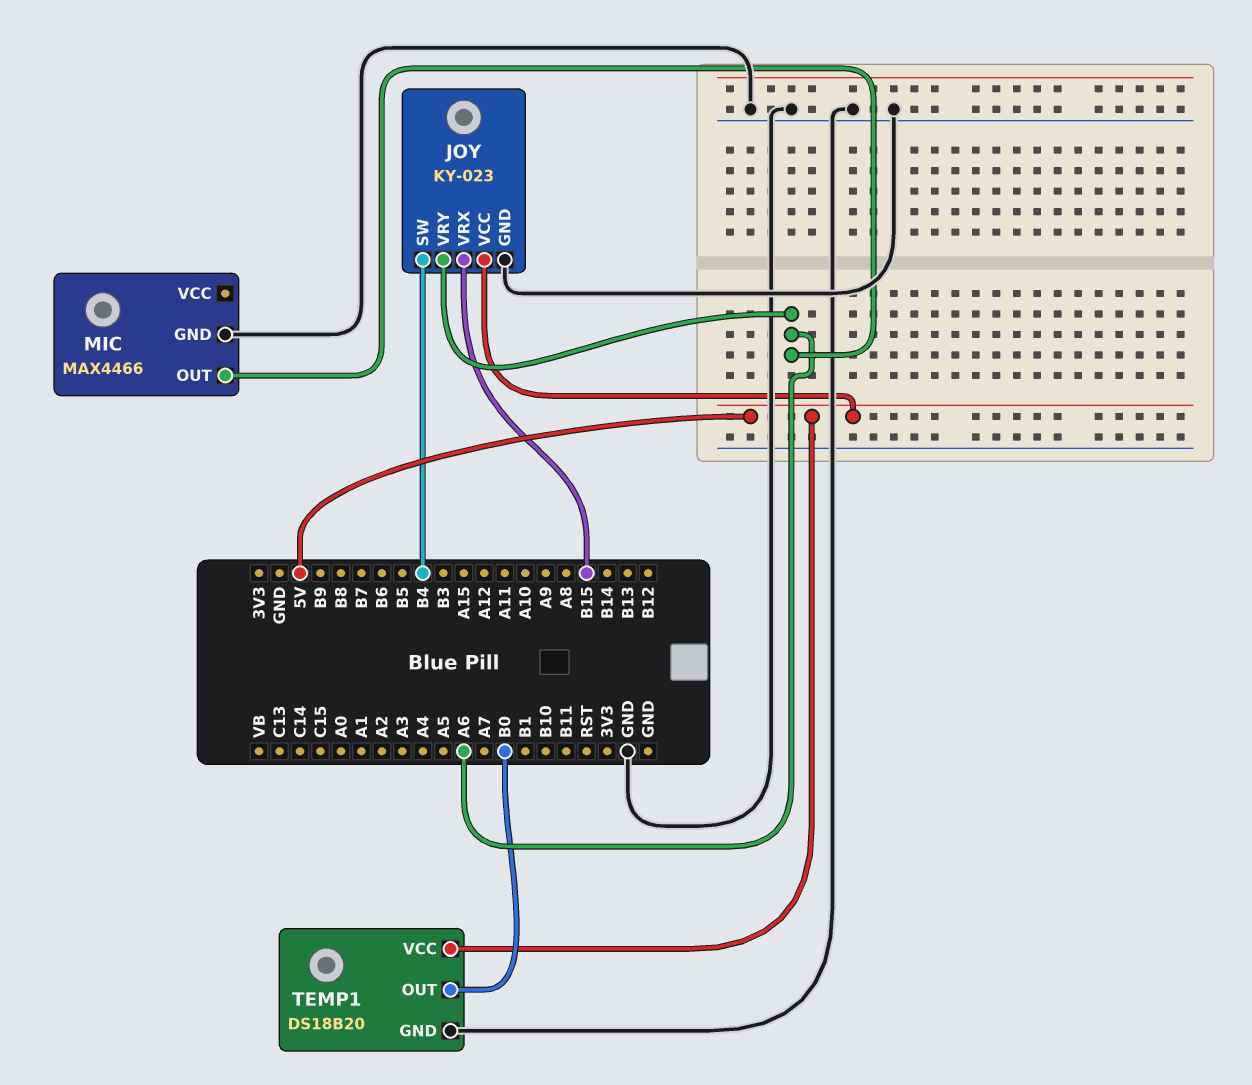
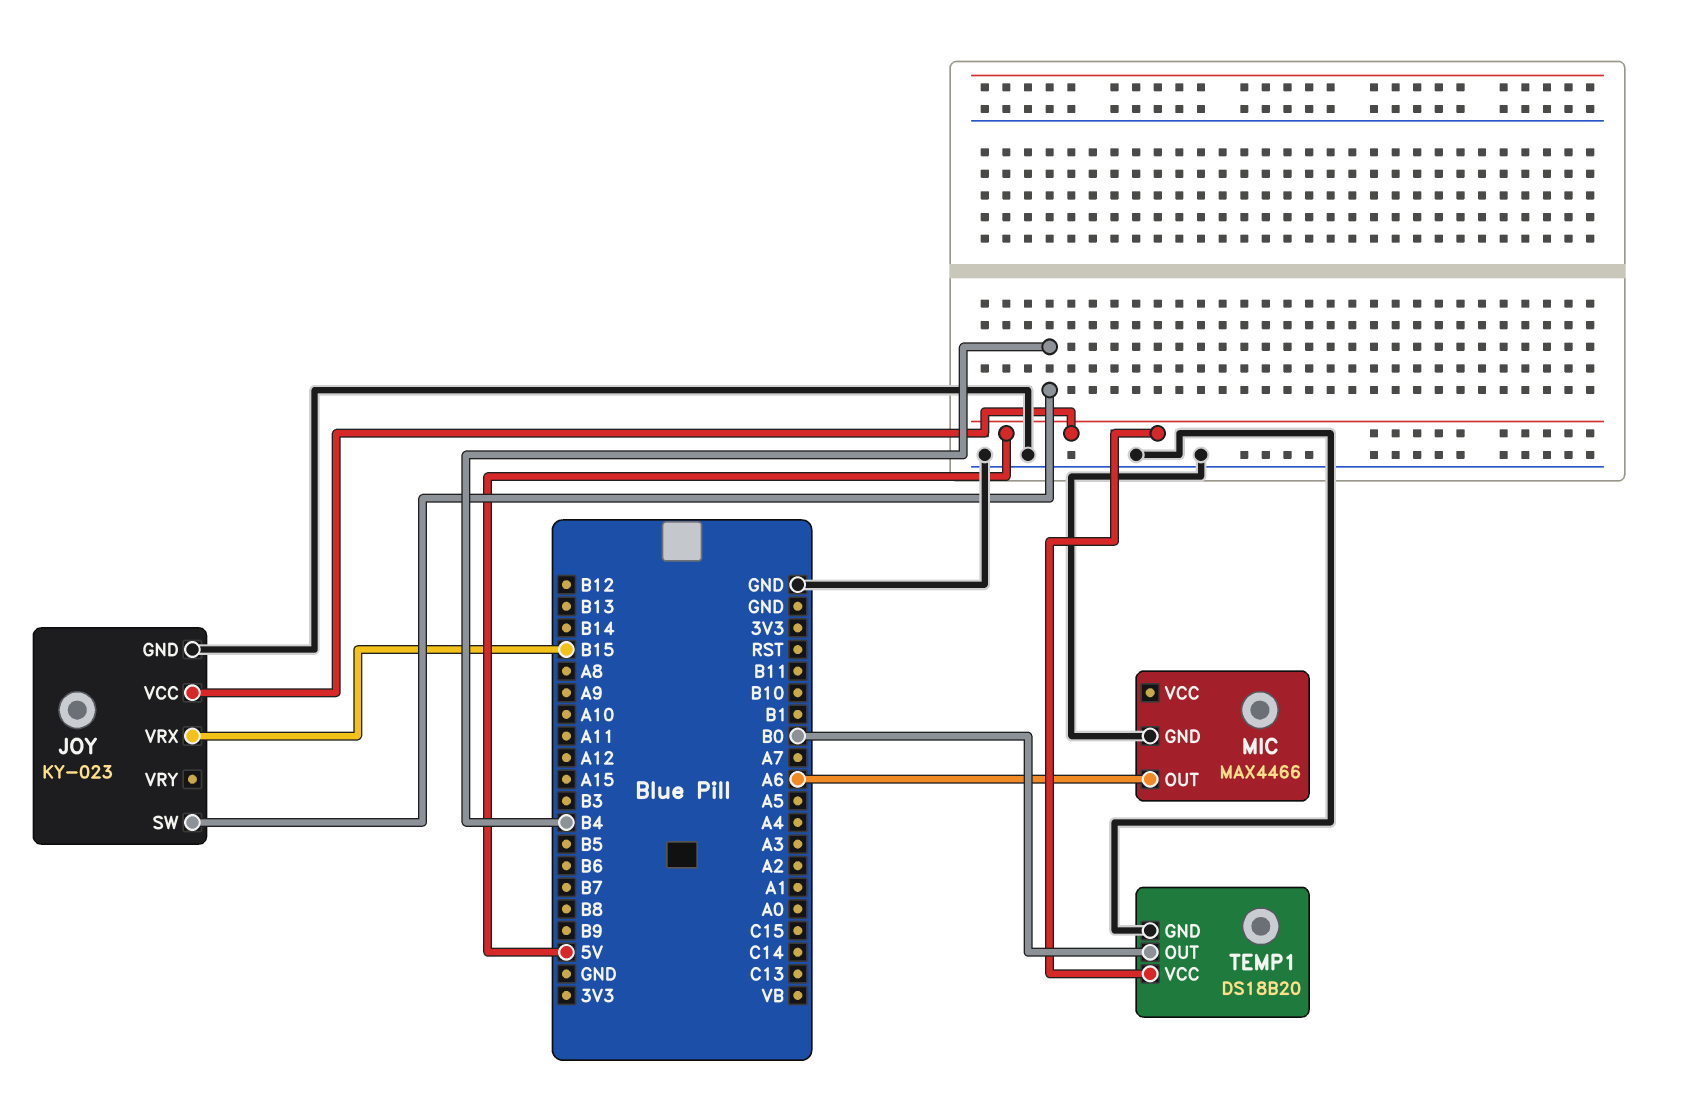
JOY pin VRY: A6 -> none

